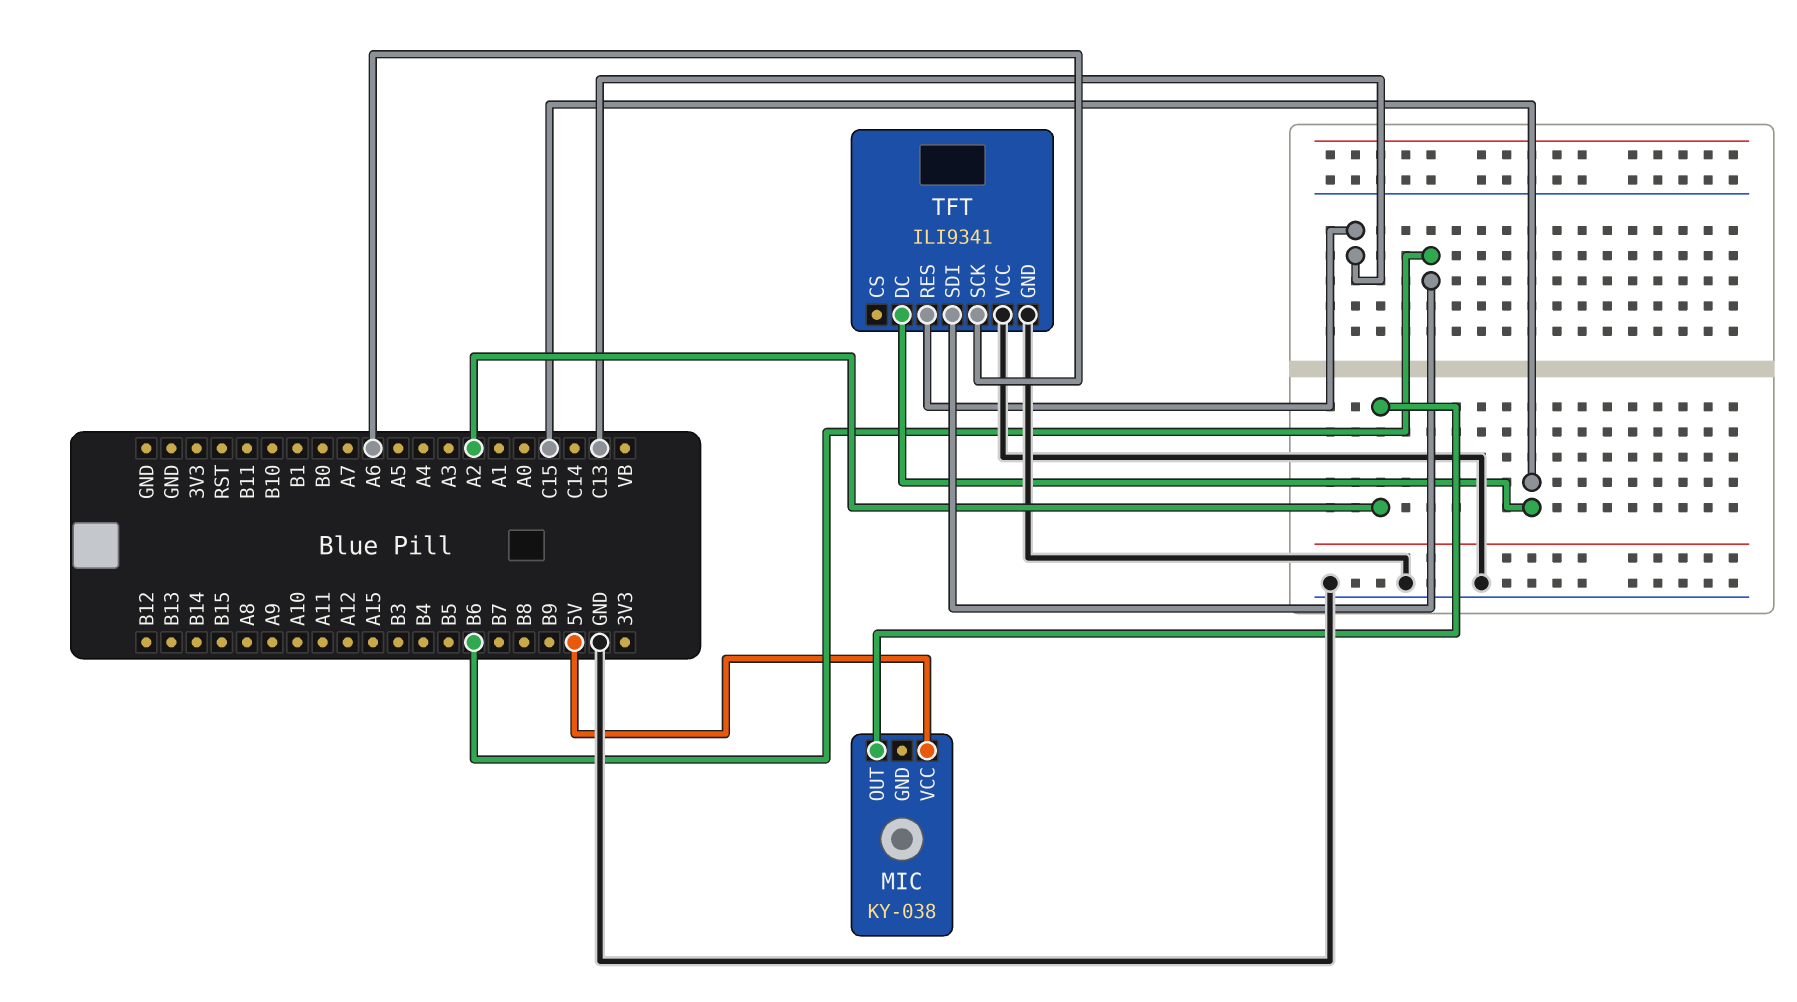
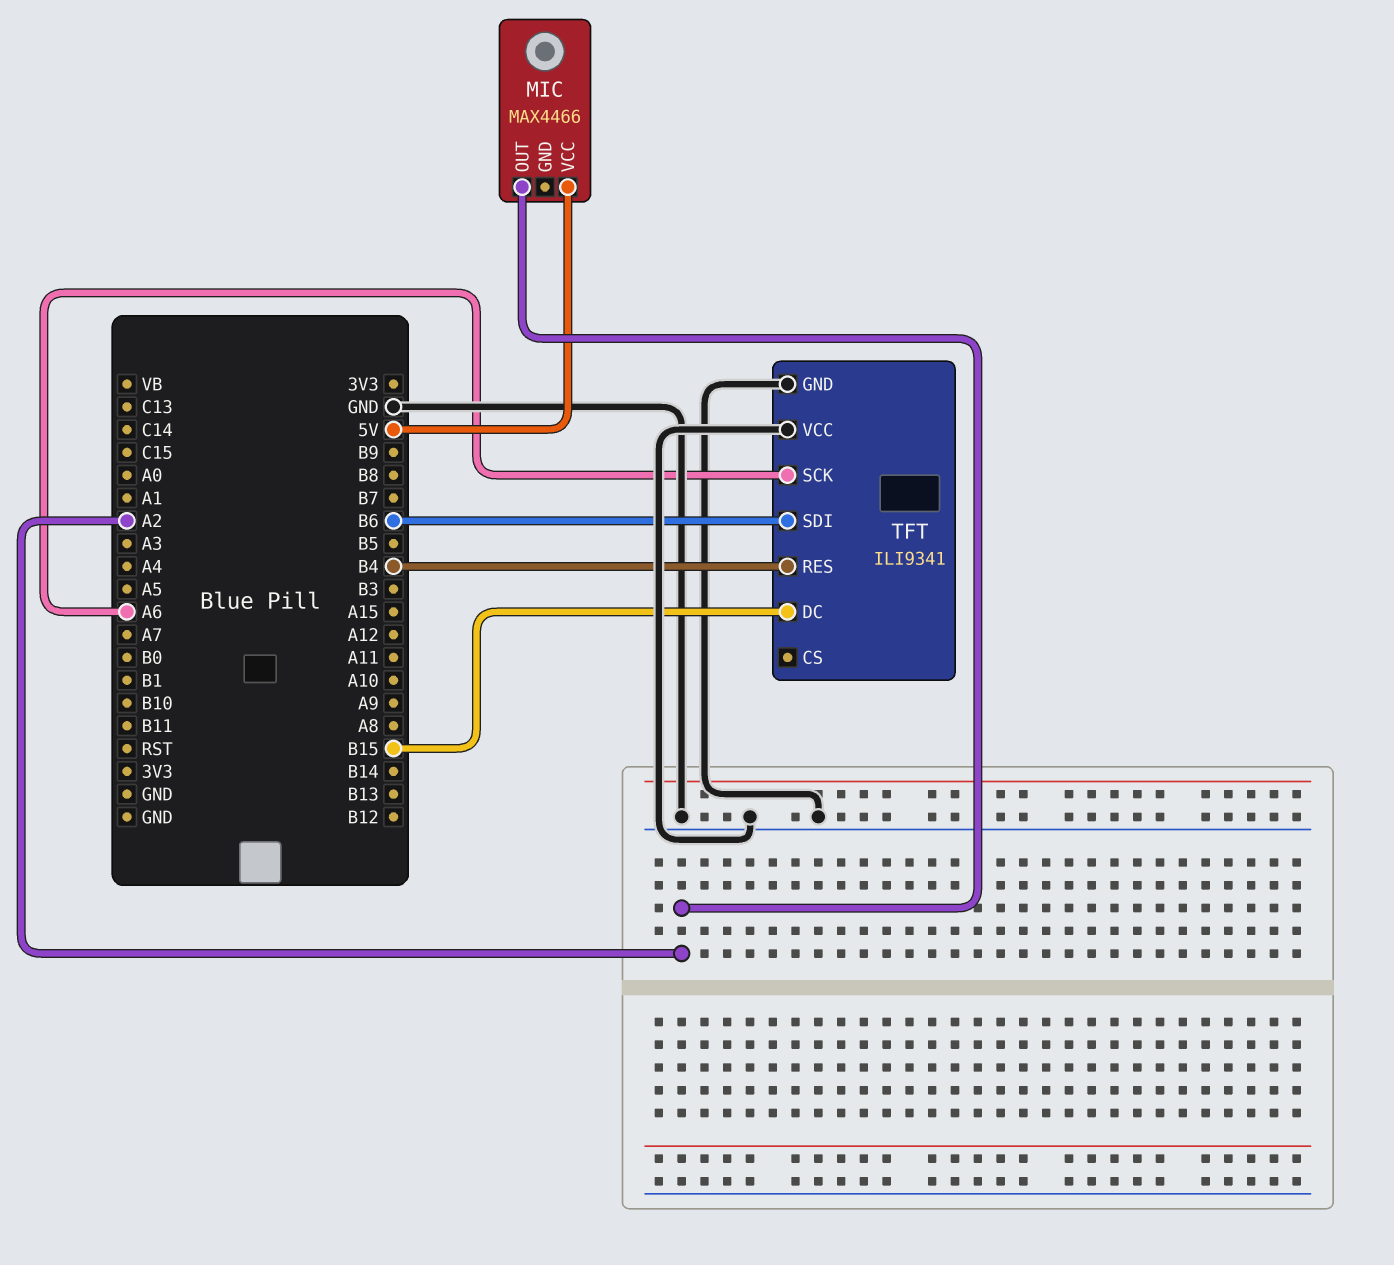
MIC: KY-038 -> MAX4466
TFT pin DC: C15 -> B15
TFT pin RES: C13 -> B4

